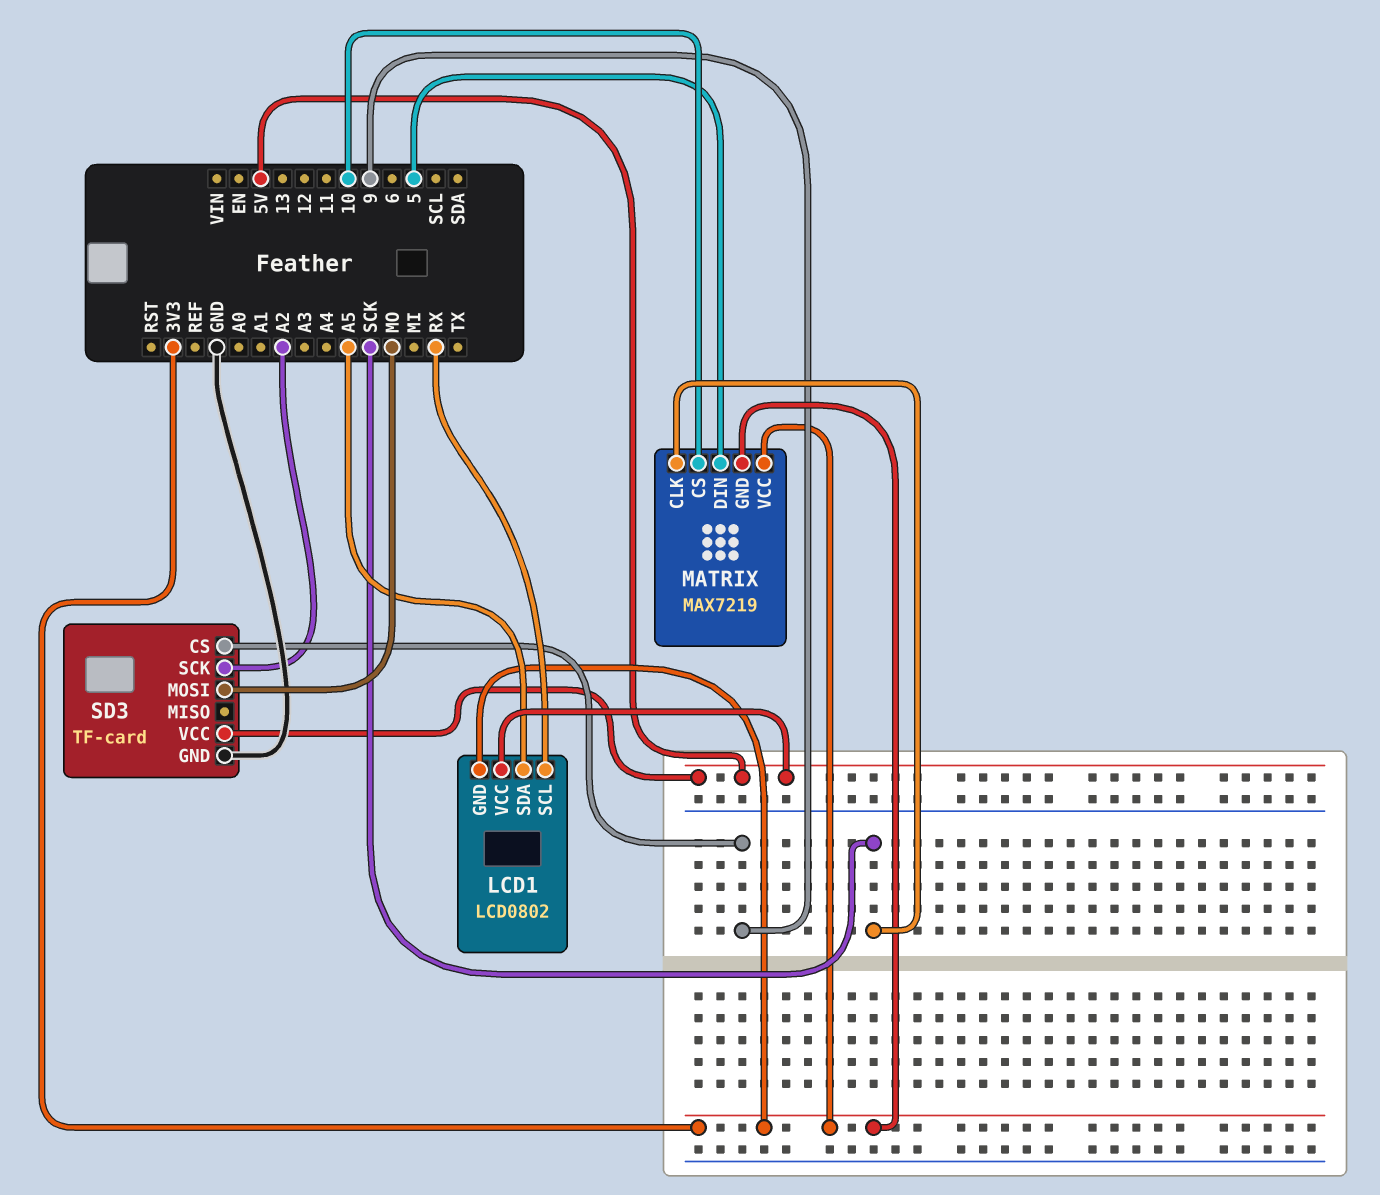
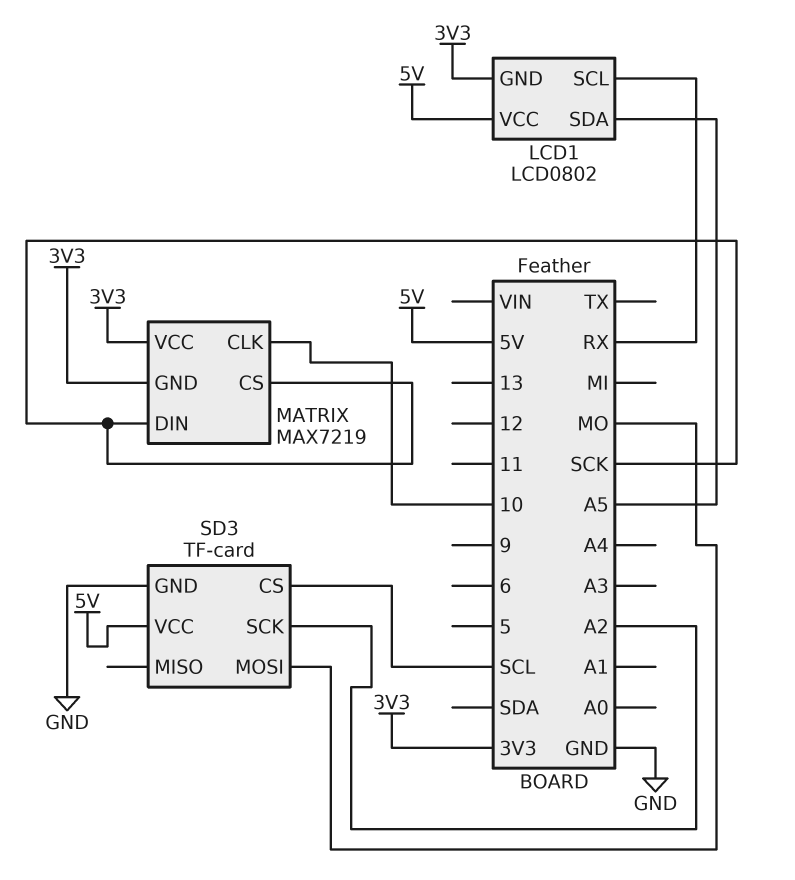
MATRIX pin CLK: SCK -> 10
MATRIX pin CS: 10 -> SCK
MATRIX pin DIN: 5 -> SCK
SD3 pin CS: 9 -> SCL

